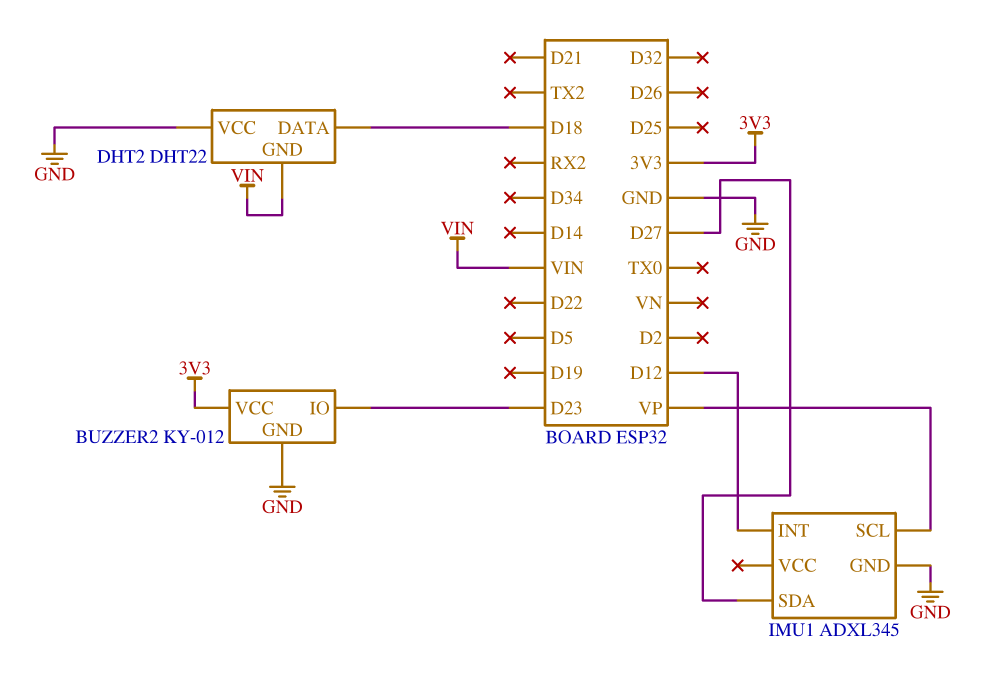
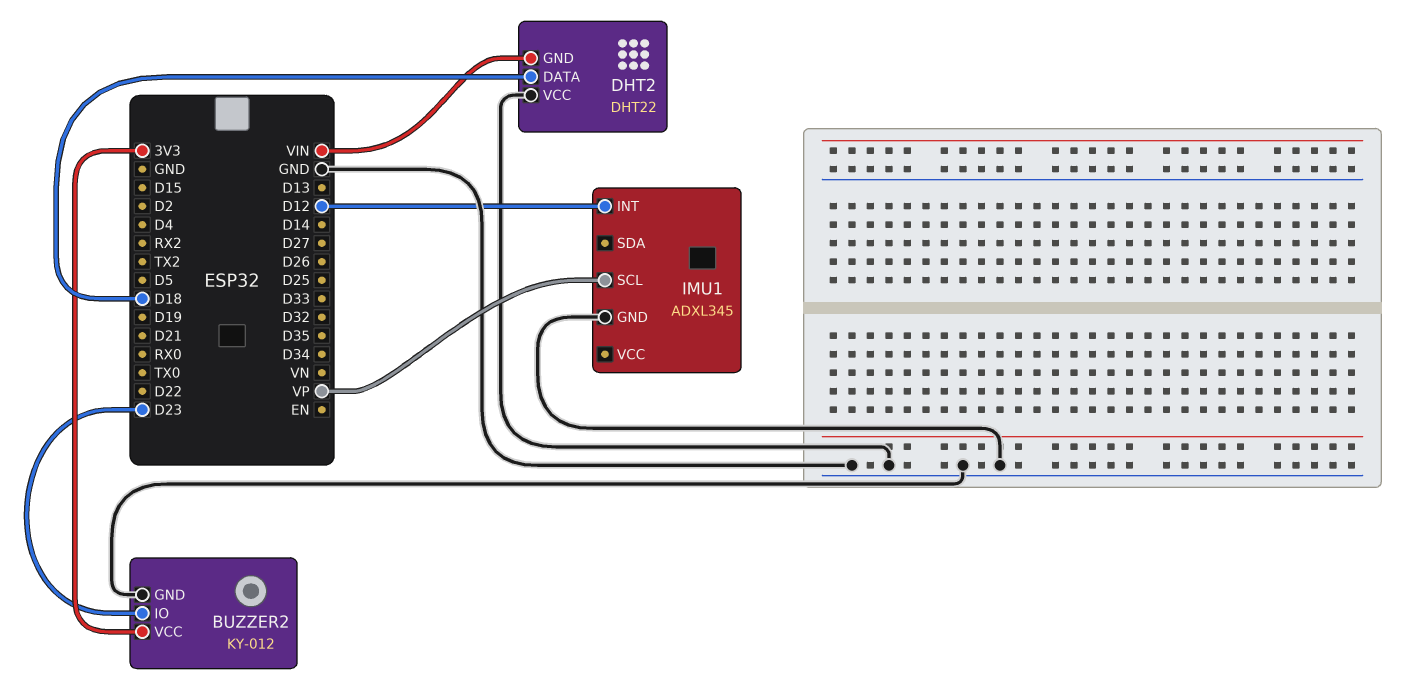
IMU1 pin SDA: D27 -> none

